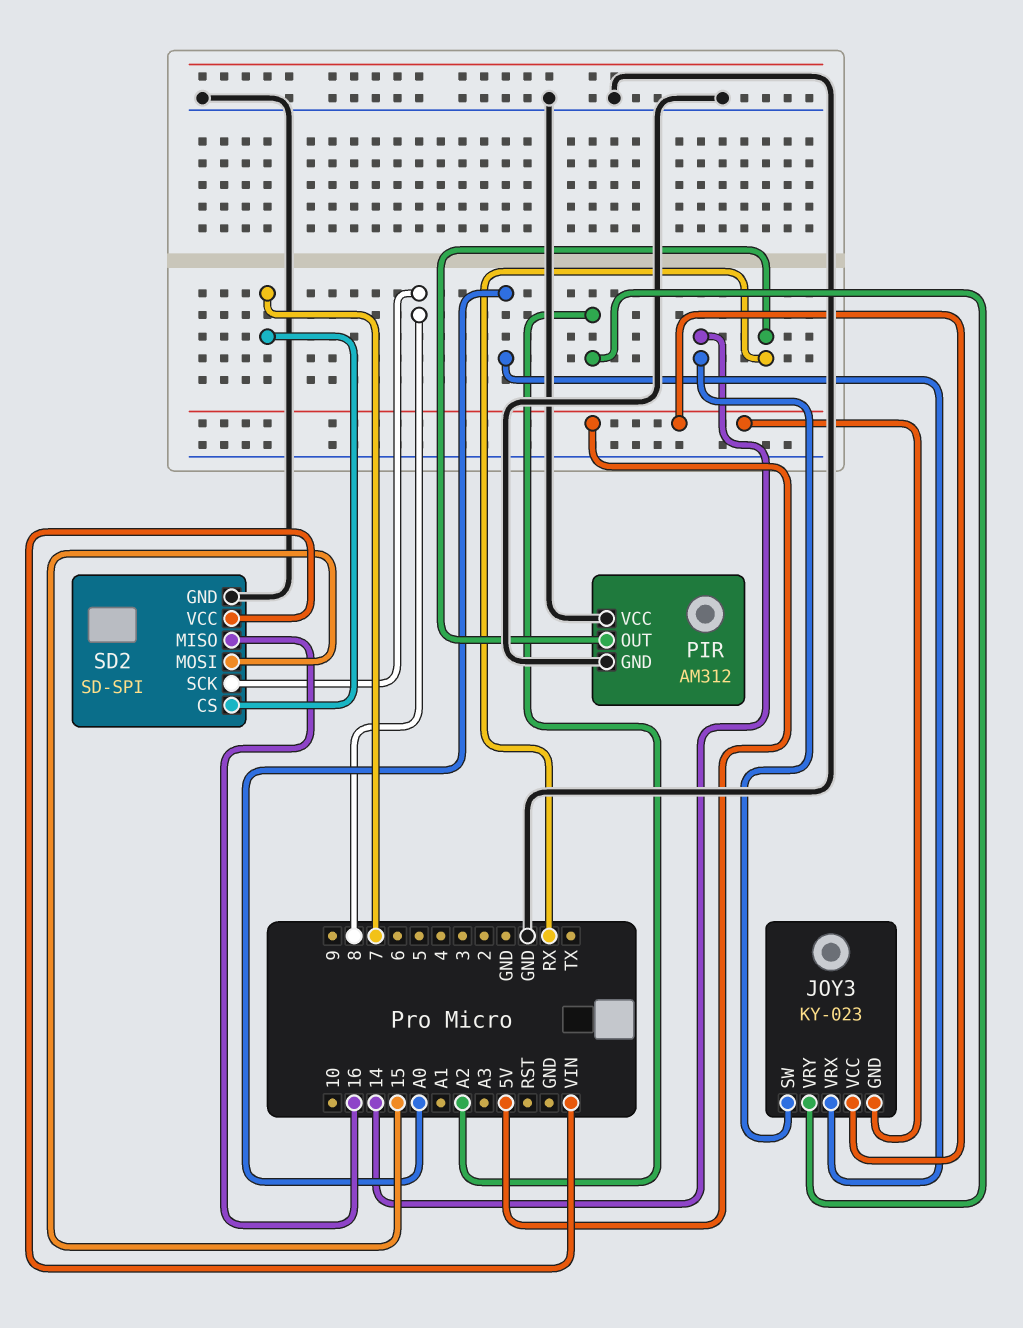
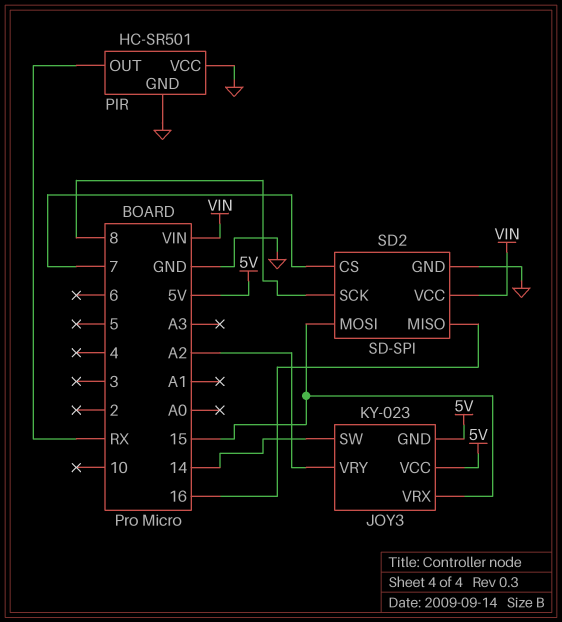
JOY3 pin VRX: A0 -> 15
PIR: AM312 -> HC-SR501

